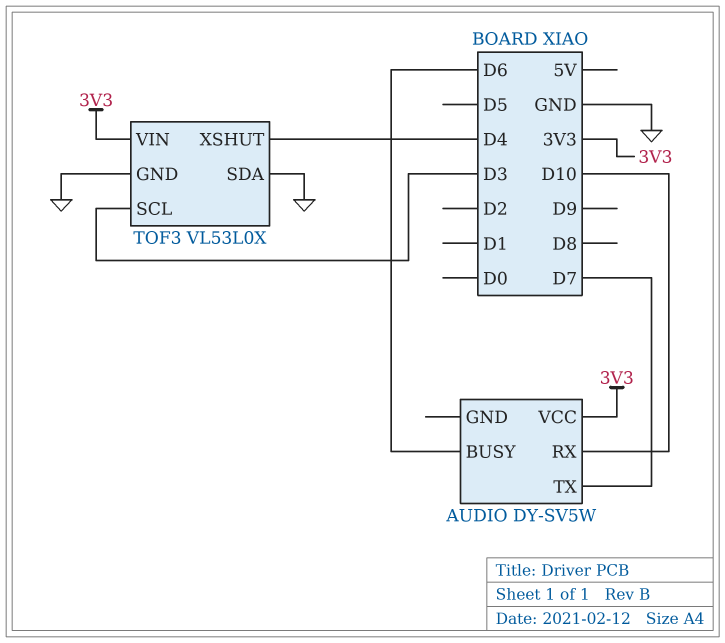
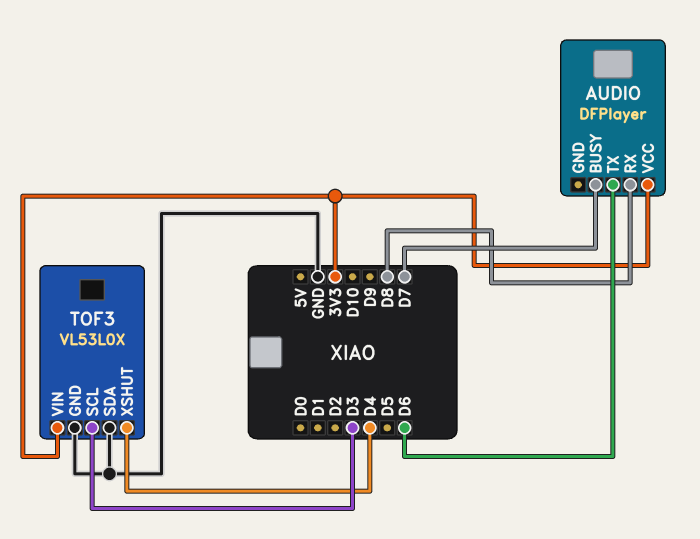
AUDIO: DY-SV5W -> DFPlayer
AUDIO pin BUSY: D6 -> D7
AUDIO pin RX: D10 -> D8
AUDIO pin TX: D7 -> D6

